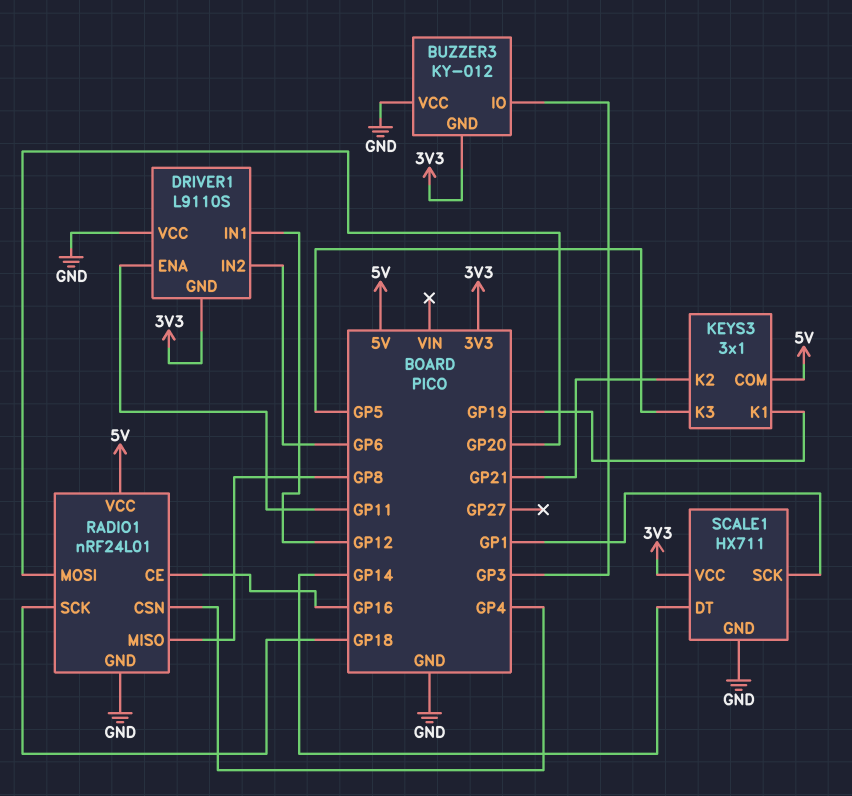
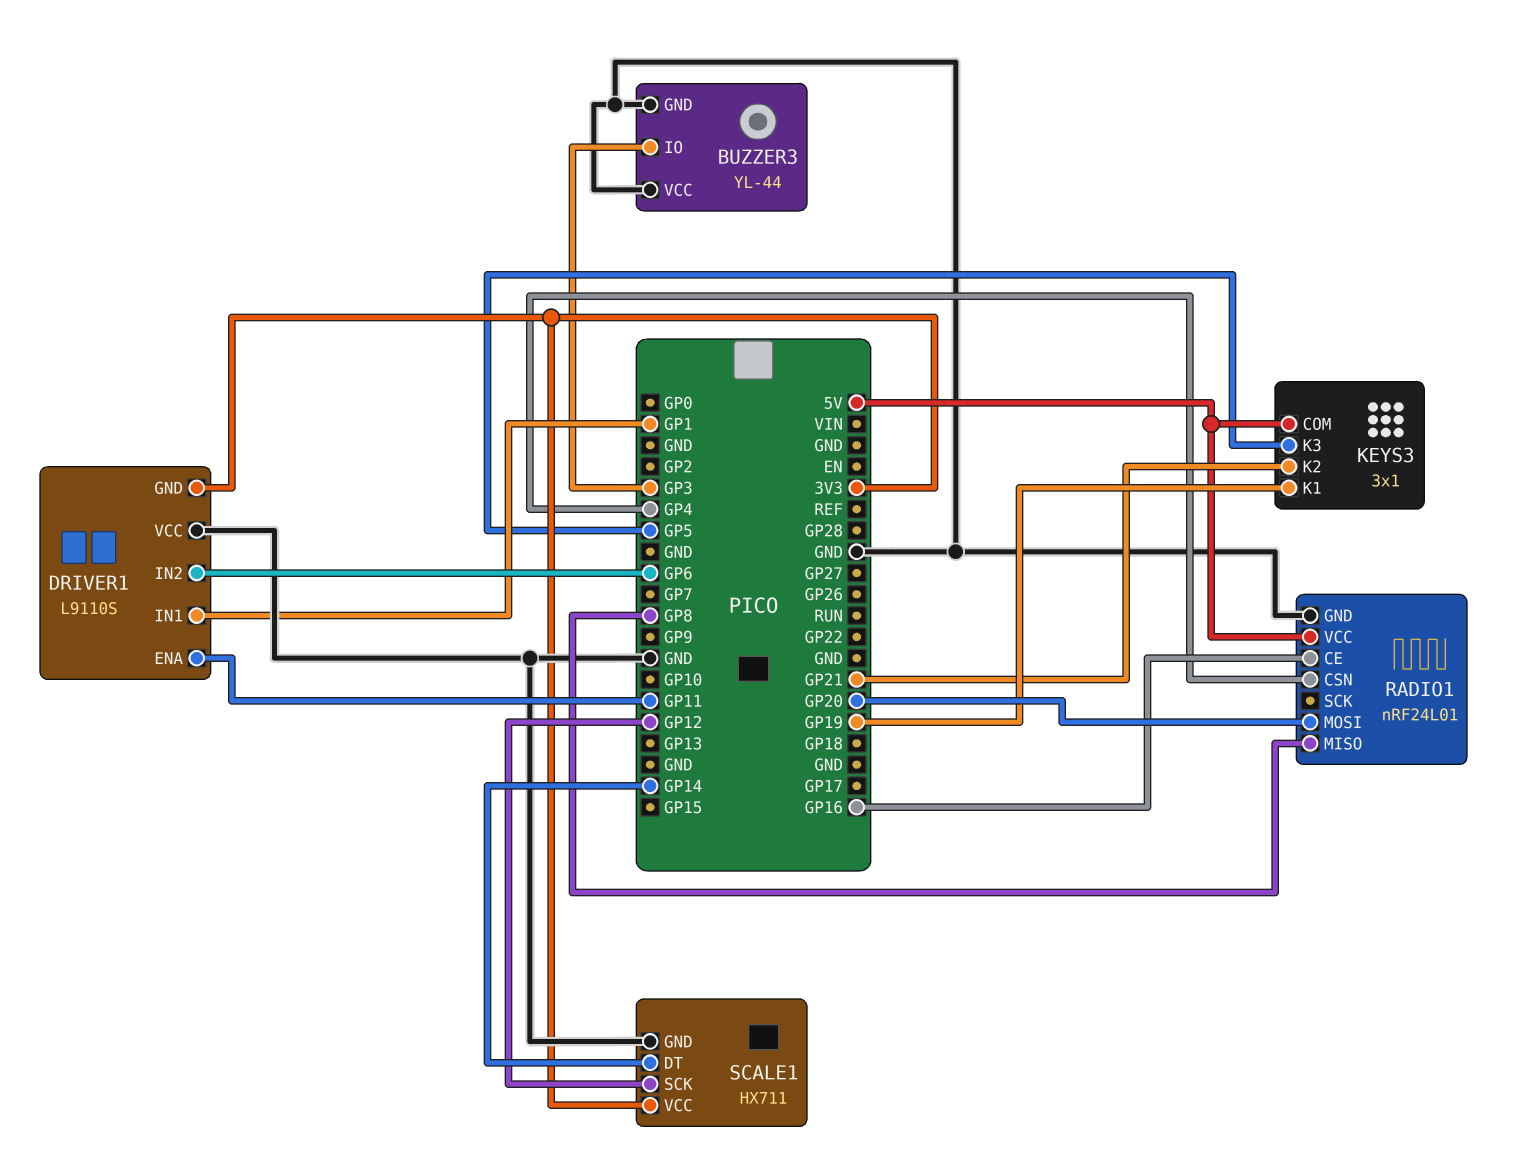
BUZZER3: KY-012 -> YL-44
BUZZER3 pin GND: 3V3 -> GND
DRIVER1 pin IN1: GP12 -> GP1
RADIO1 pin SCK: GP18 -> none
SCALE1 pin SCK: GP1 -> GP12

